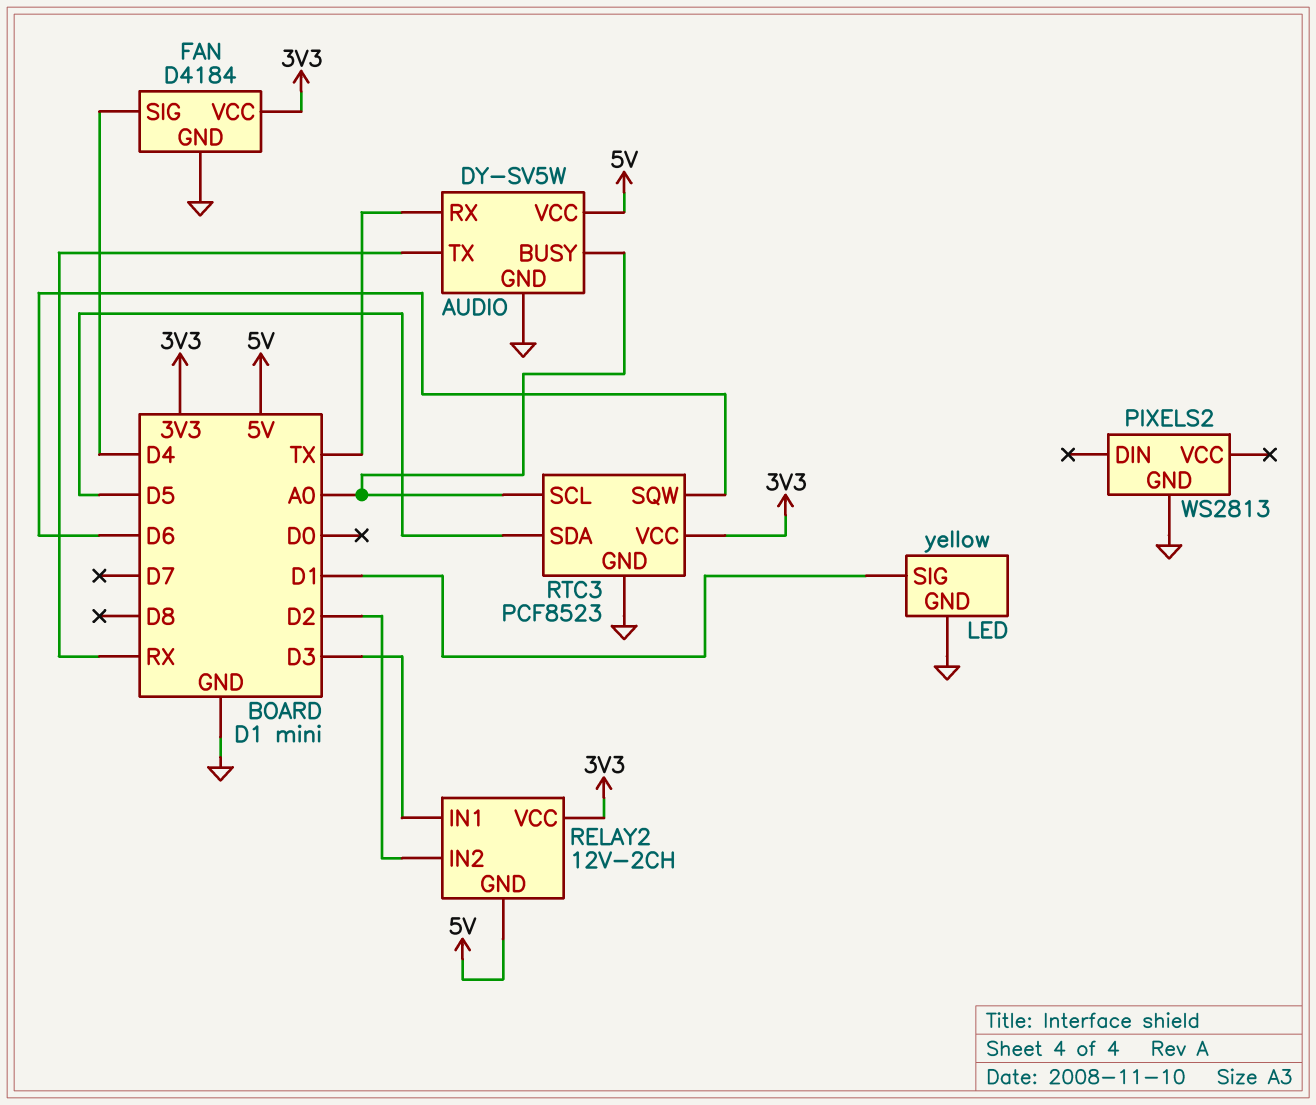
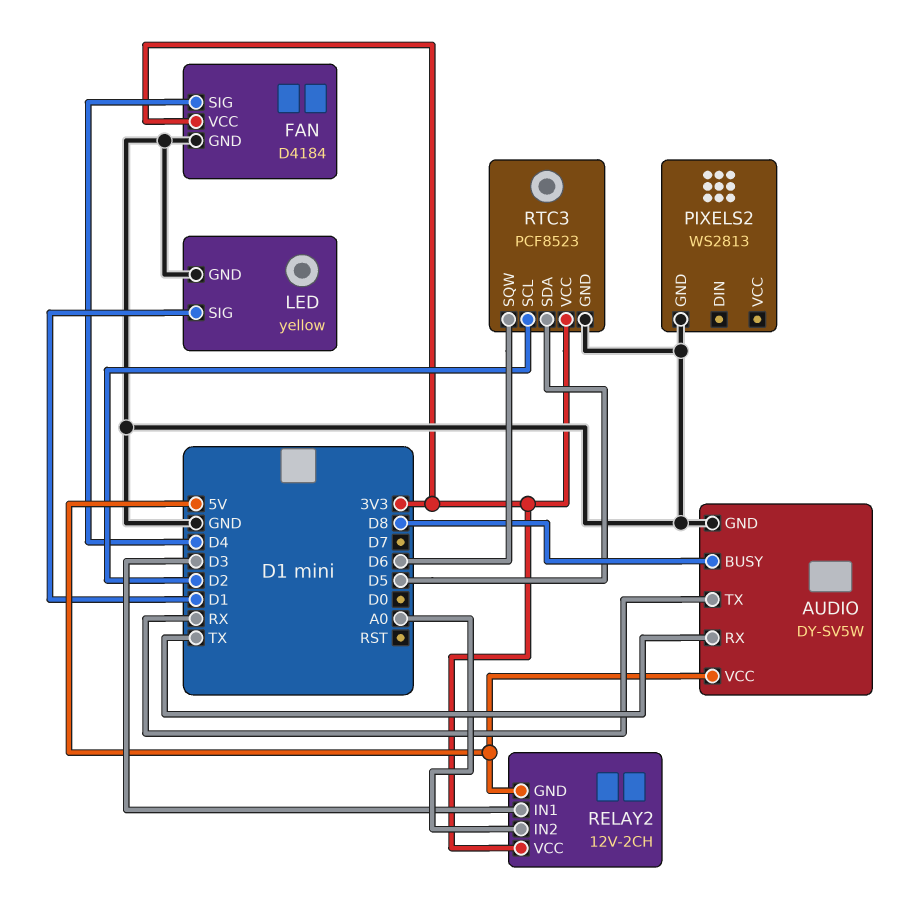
AUDIO pin BUSY: A0 -> D8
RELAY2 pin IN2: D2 -> A0
RTC3 pin SCL: A0 -> D2

